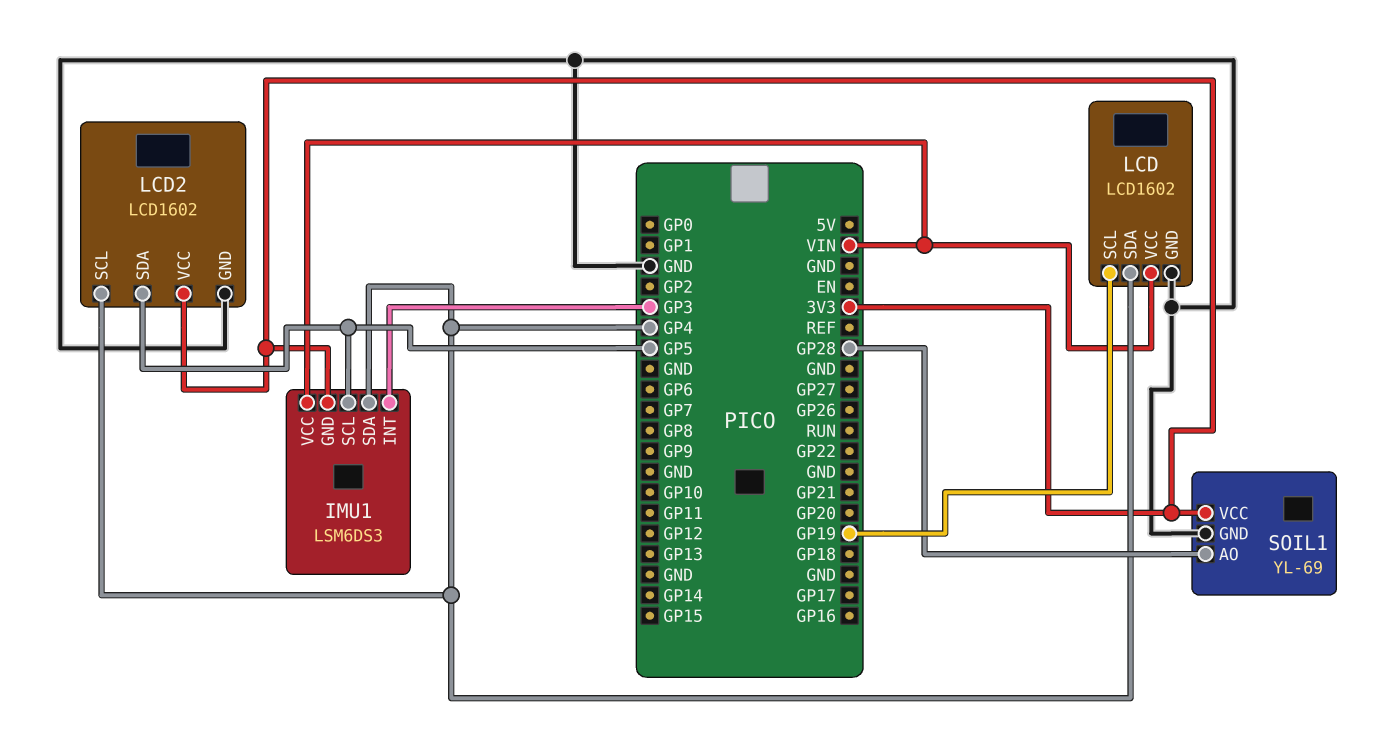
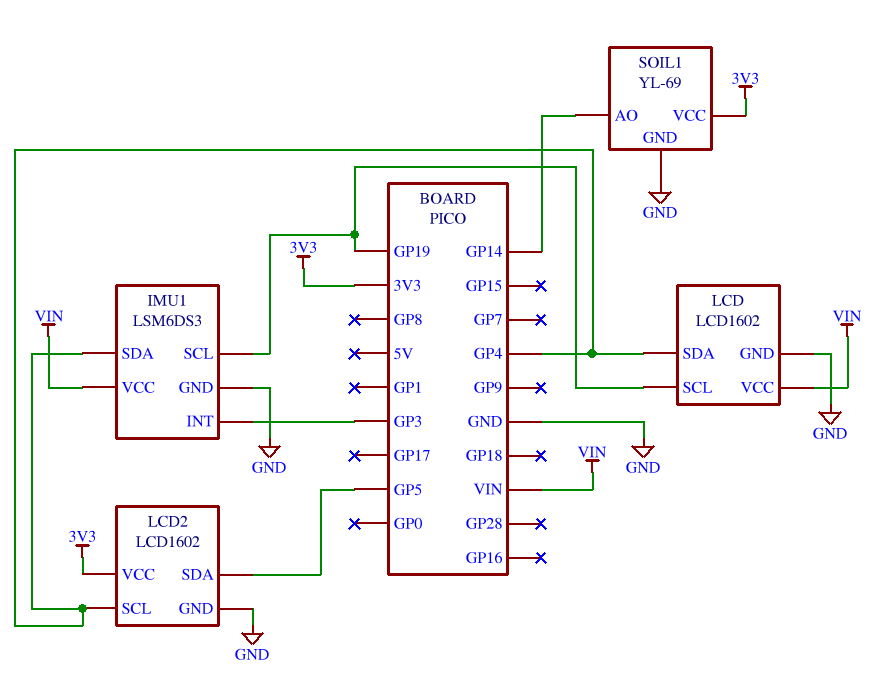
IMU1 pin GND: 3V3 -> GND
IMU1 pin SCL: GP5 -> GP19
SOIL1 pin AO: GP28 -> GP14

